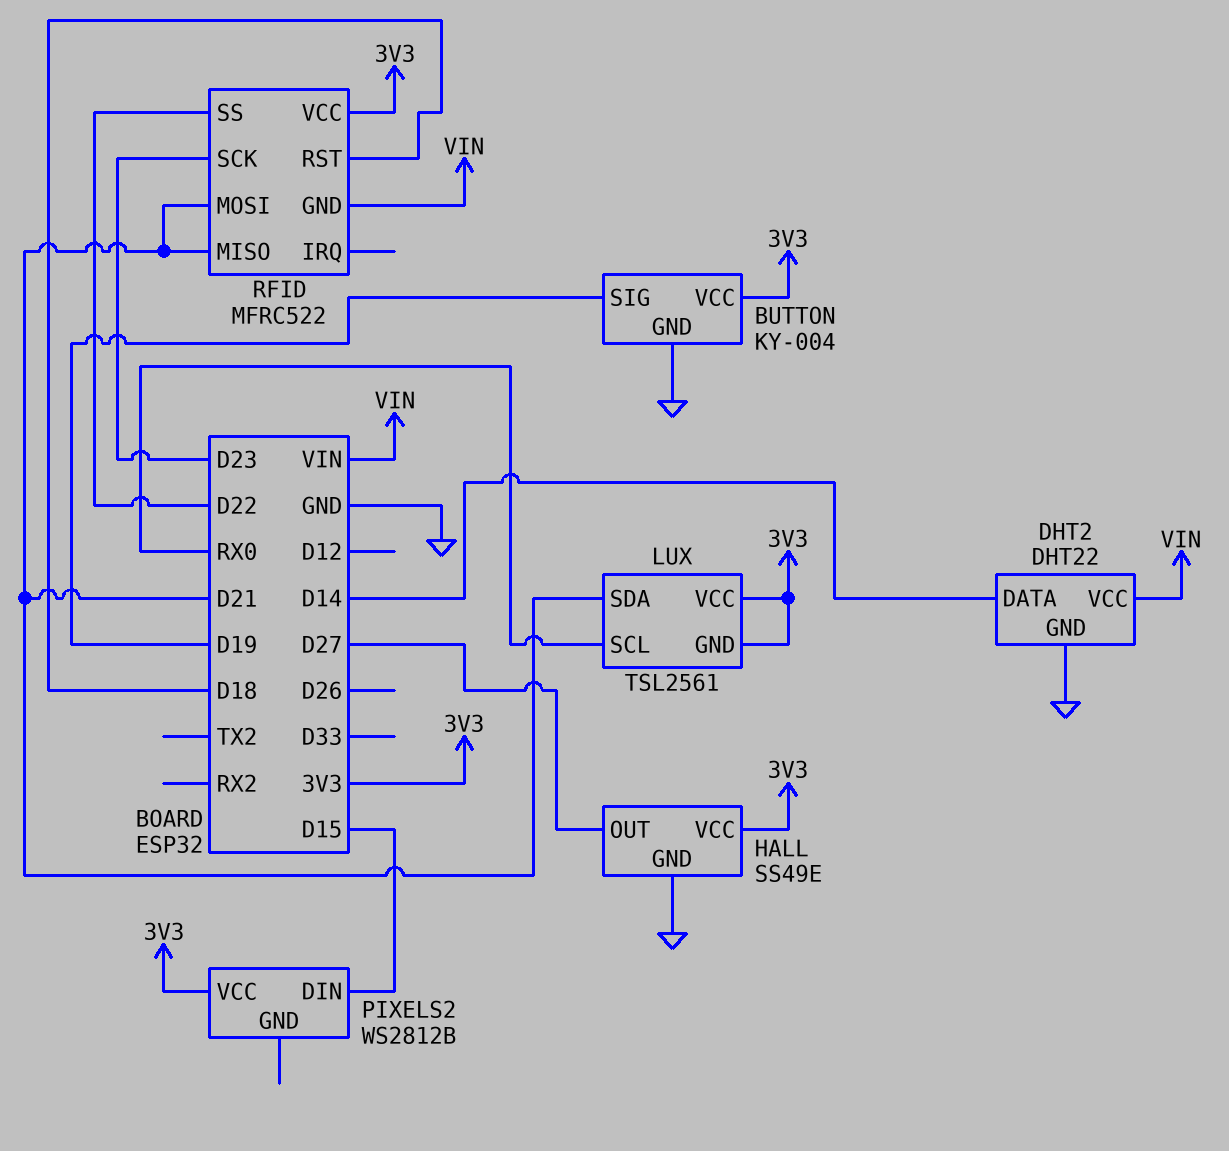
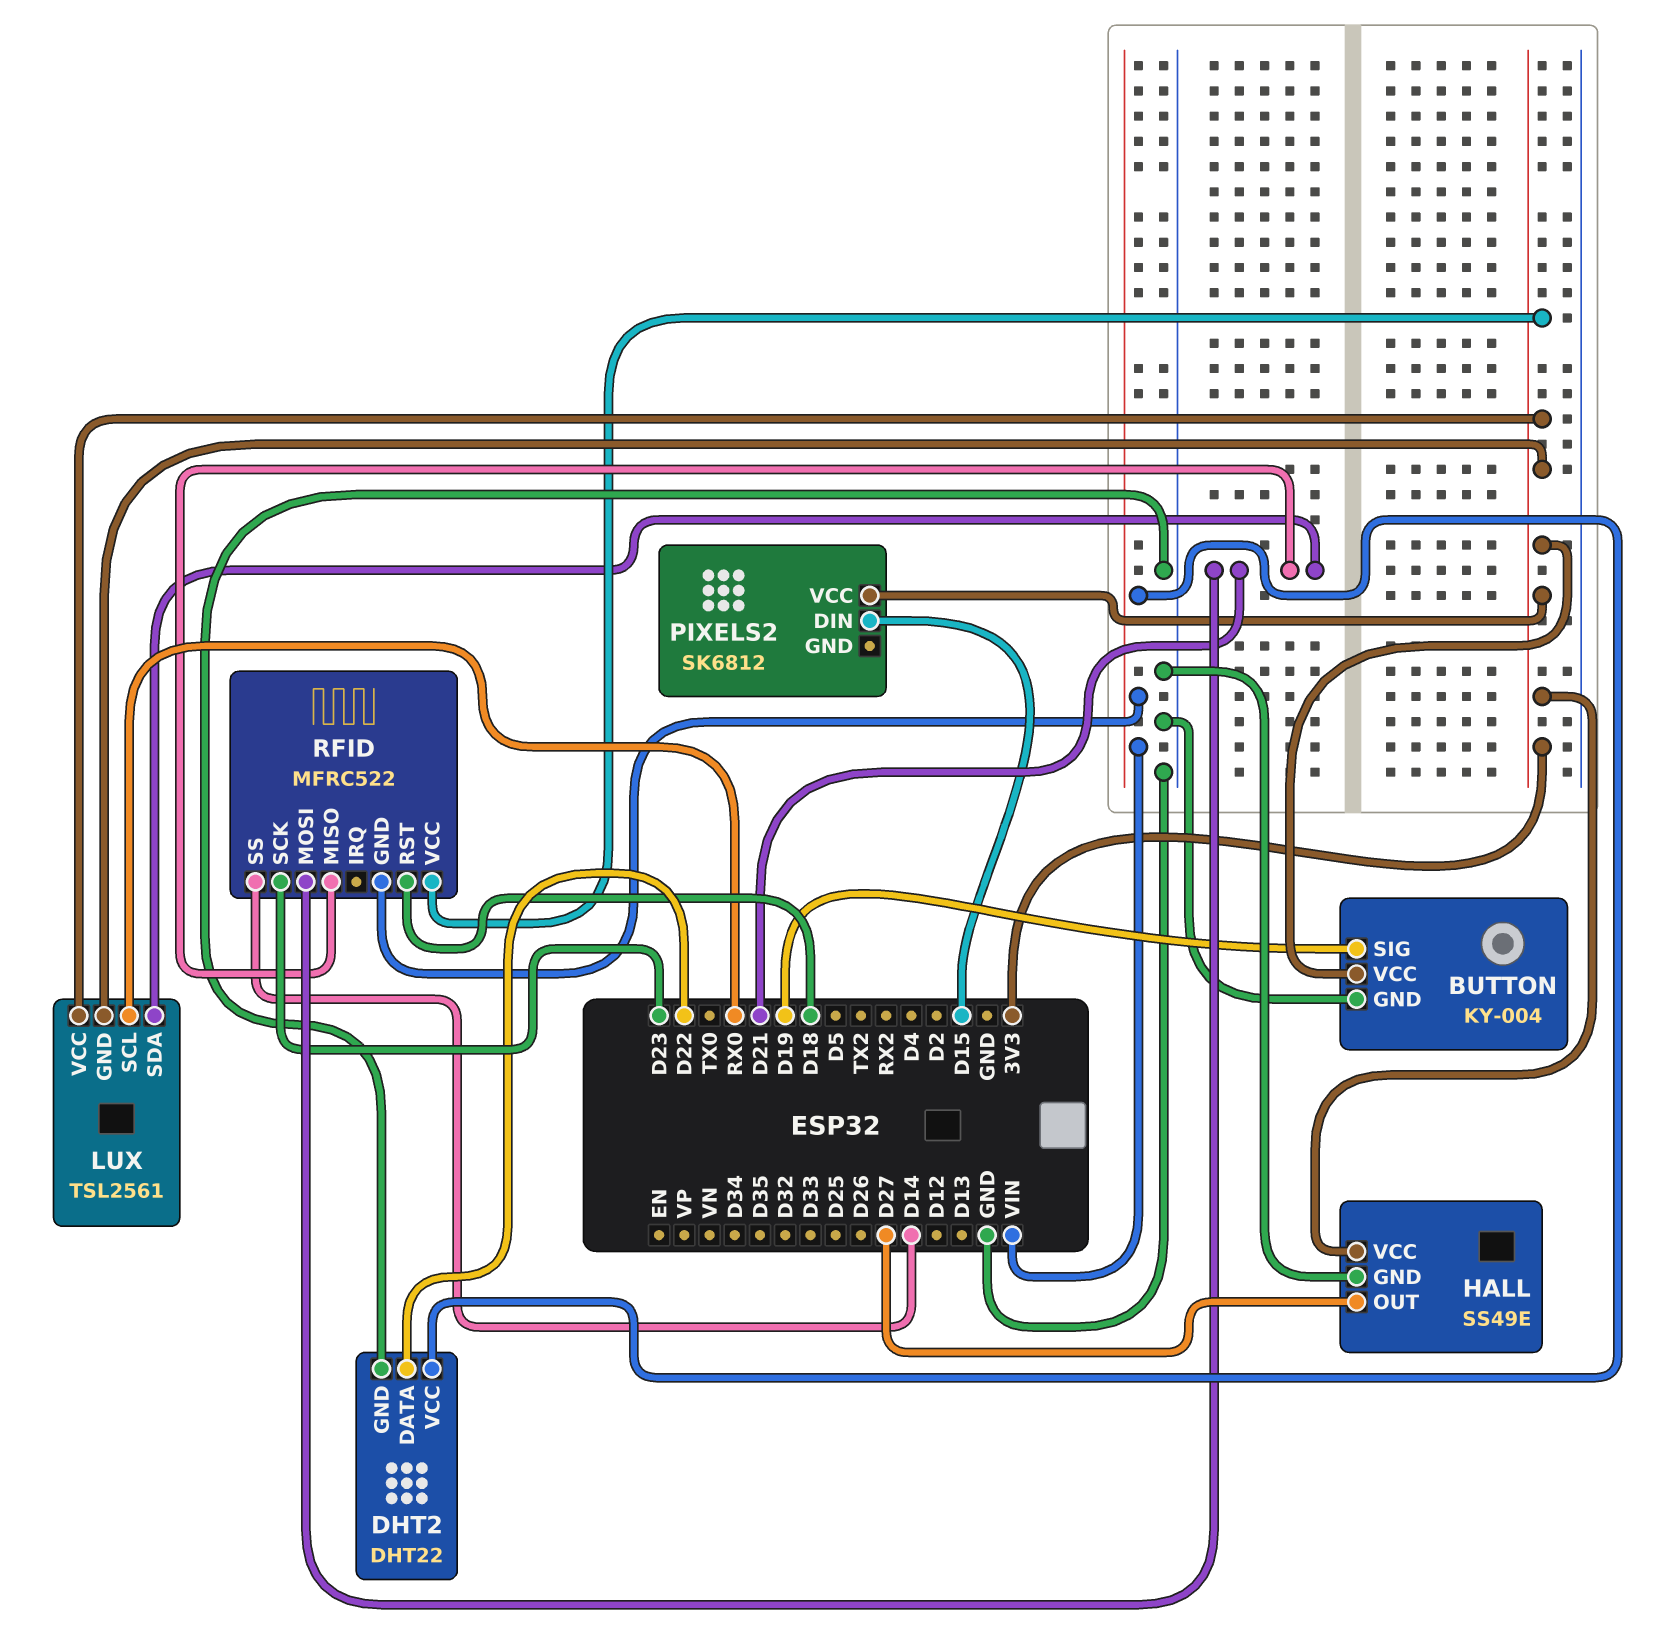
DHT2 pin DATA: D14 -> D22
PIXELS2: WS2812B -> SK6812
RFID pin SS: D22 -> D14

